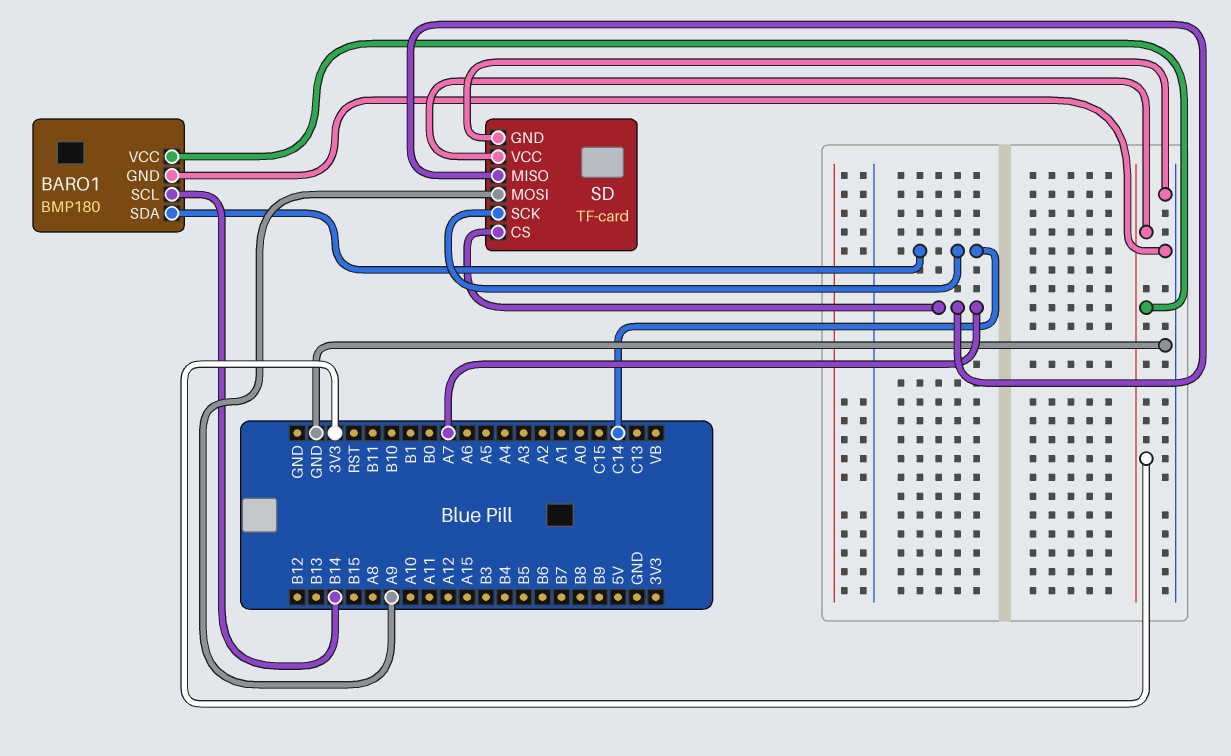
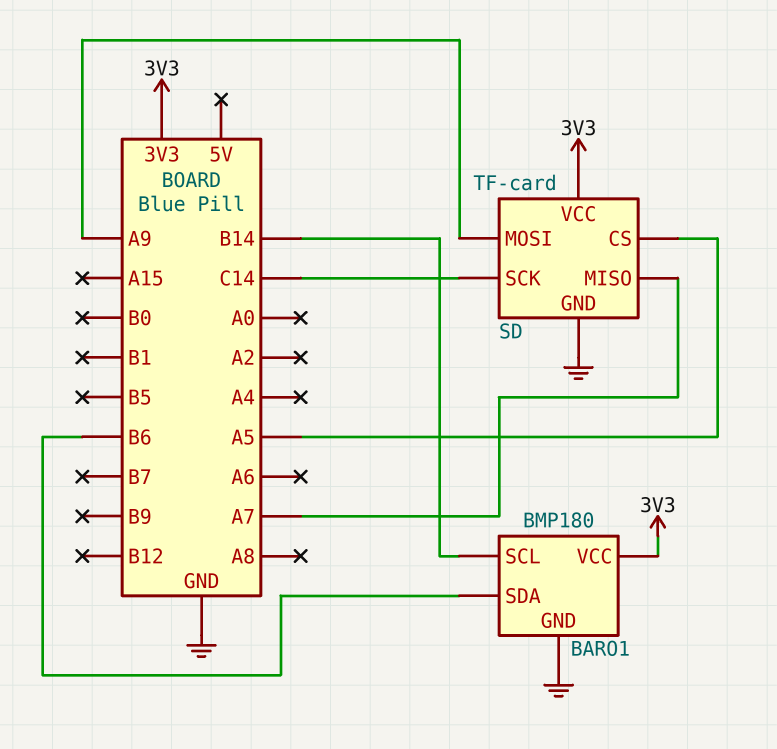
BARO1 pin SDA: C14 -> B6
SD pin CS: A7 -> A5

